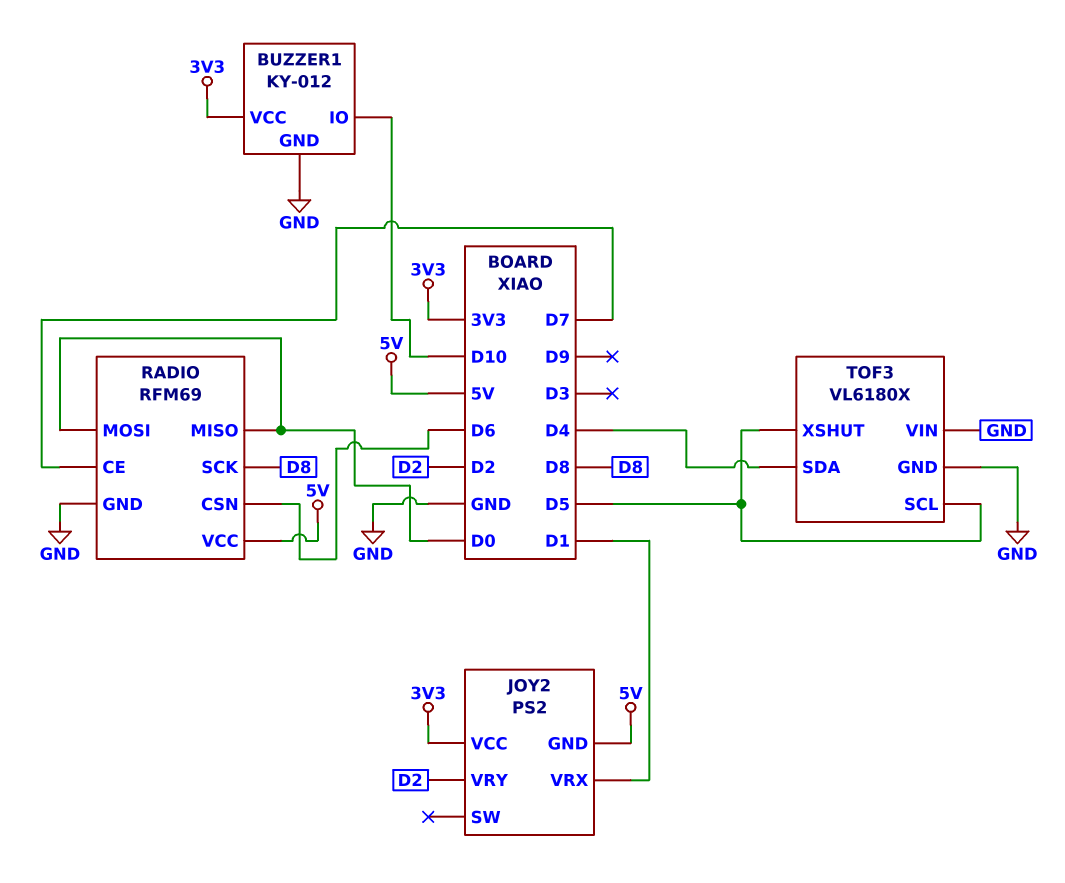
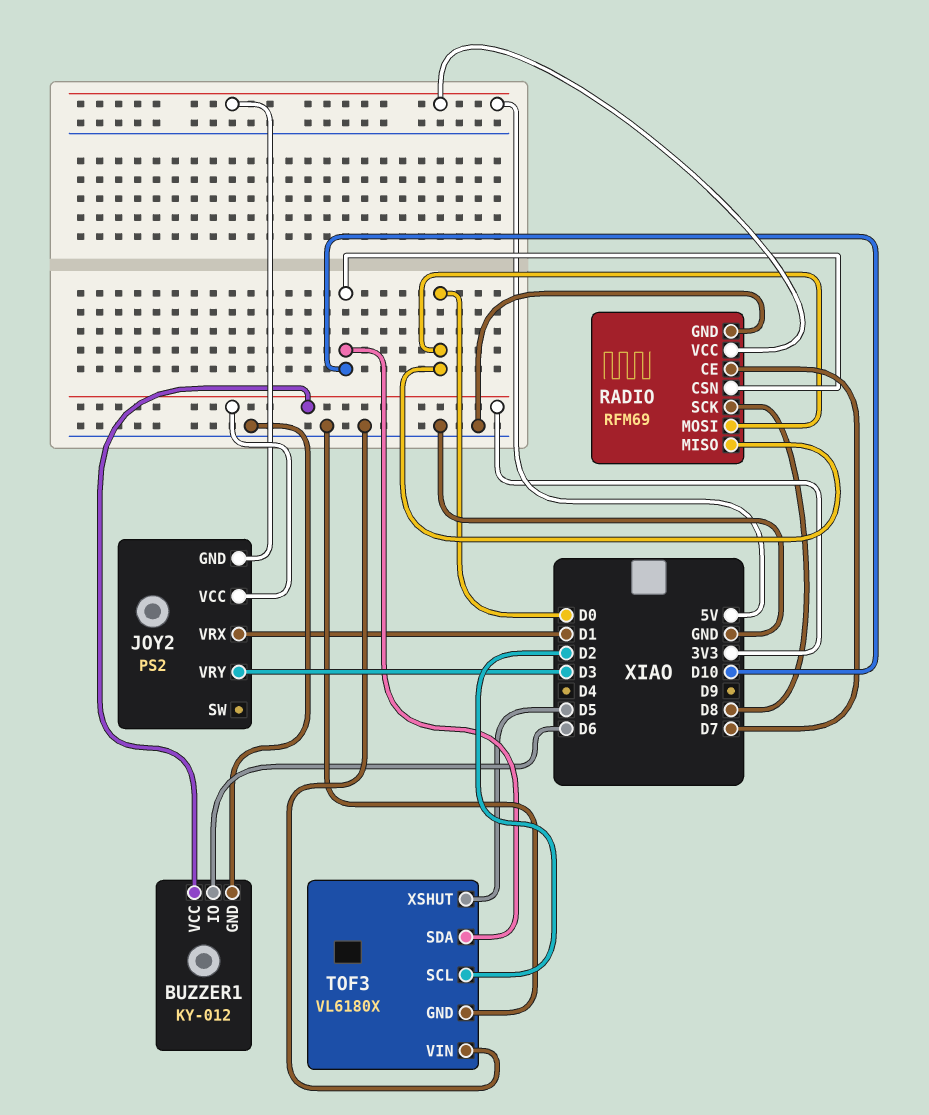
BUZZER1 pin IO: D10 -> D6
JOY2 pin VRY: D2 -> D3
RADIO pin CSN: D6 -> D10
TOF3 pin SCL: D5 -> D2
TOF3 pin SDA: D4 -> D10

